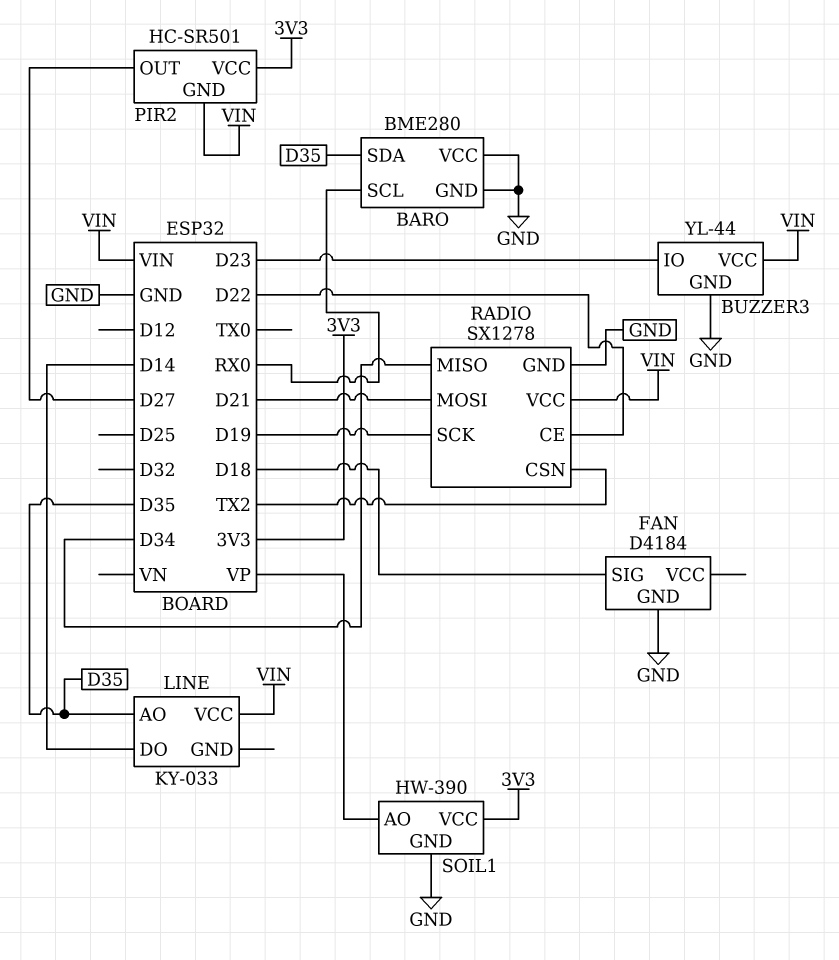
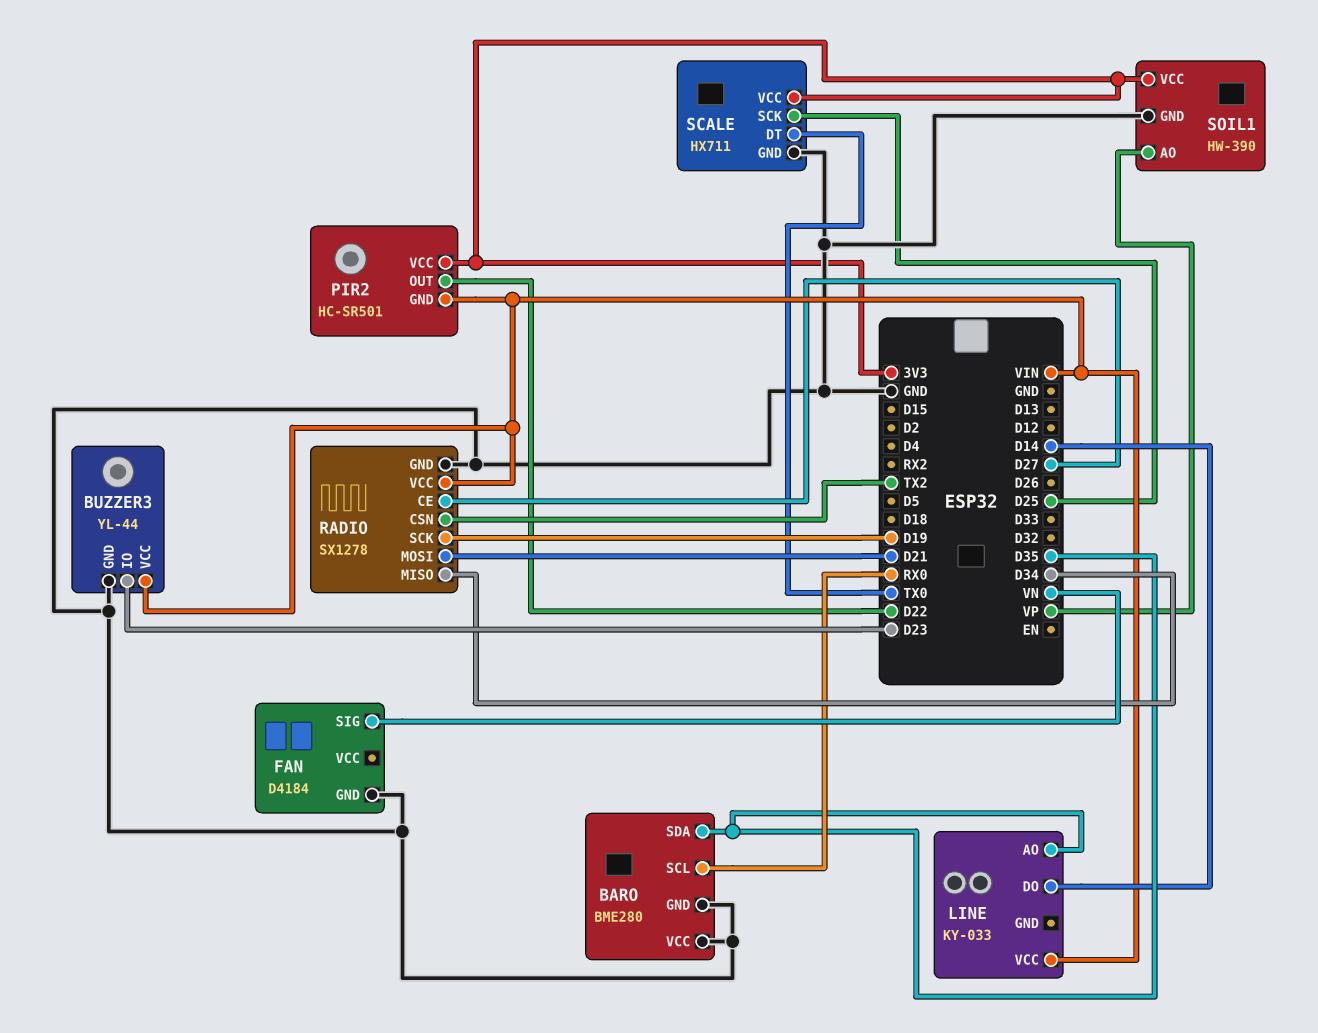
FAN pin SIG: D18 -> VN
PIR2 pin OUT: D27 -> D22
RADIO pin CE: D22 -> D27
SCALE: none -> HX711
SCALE pin DT: none -> TX0
SCALE pin GND: none -> GND
SCALE pin SCK: none -> D25
SCALE pin VCC: none -> 3V3

